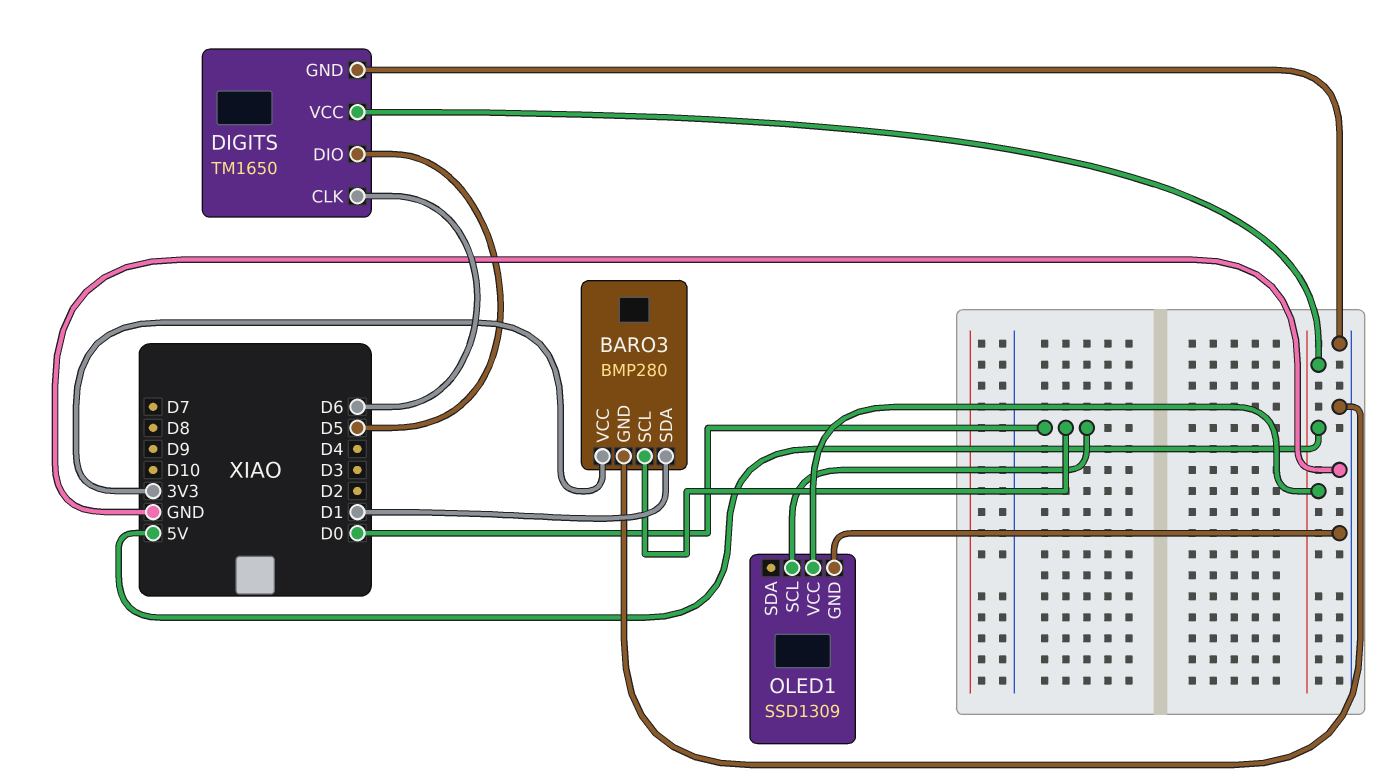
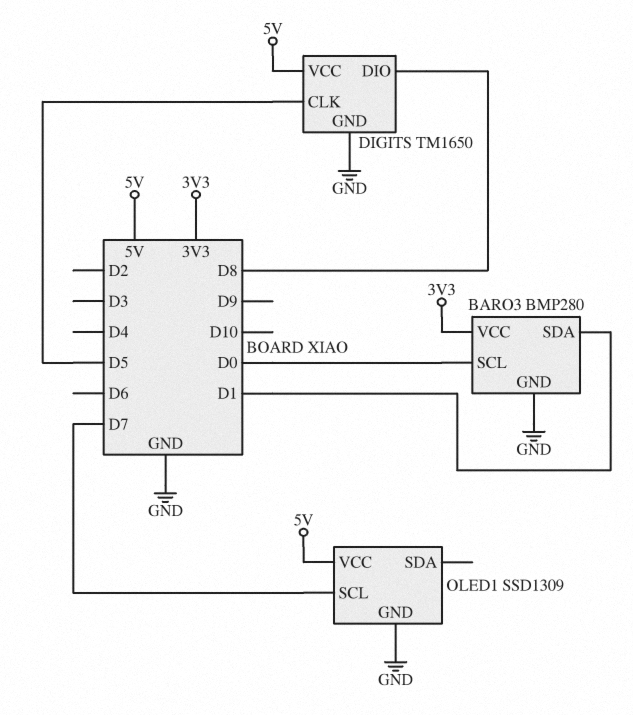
DIGITS pin CLK: D6 -> D5
DIGITS pin DIO: D5 -> D8
OLED1 pin SCL: D0 -> D7

